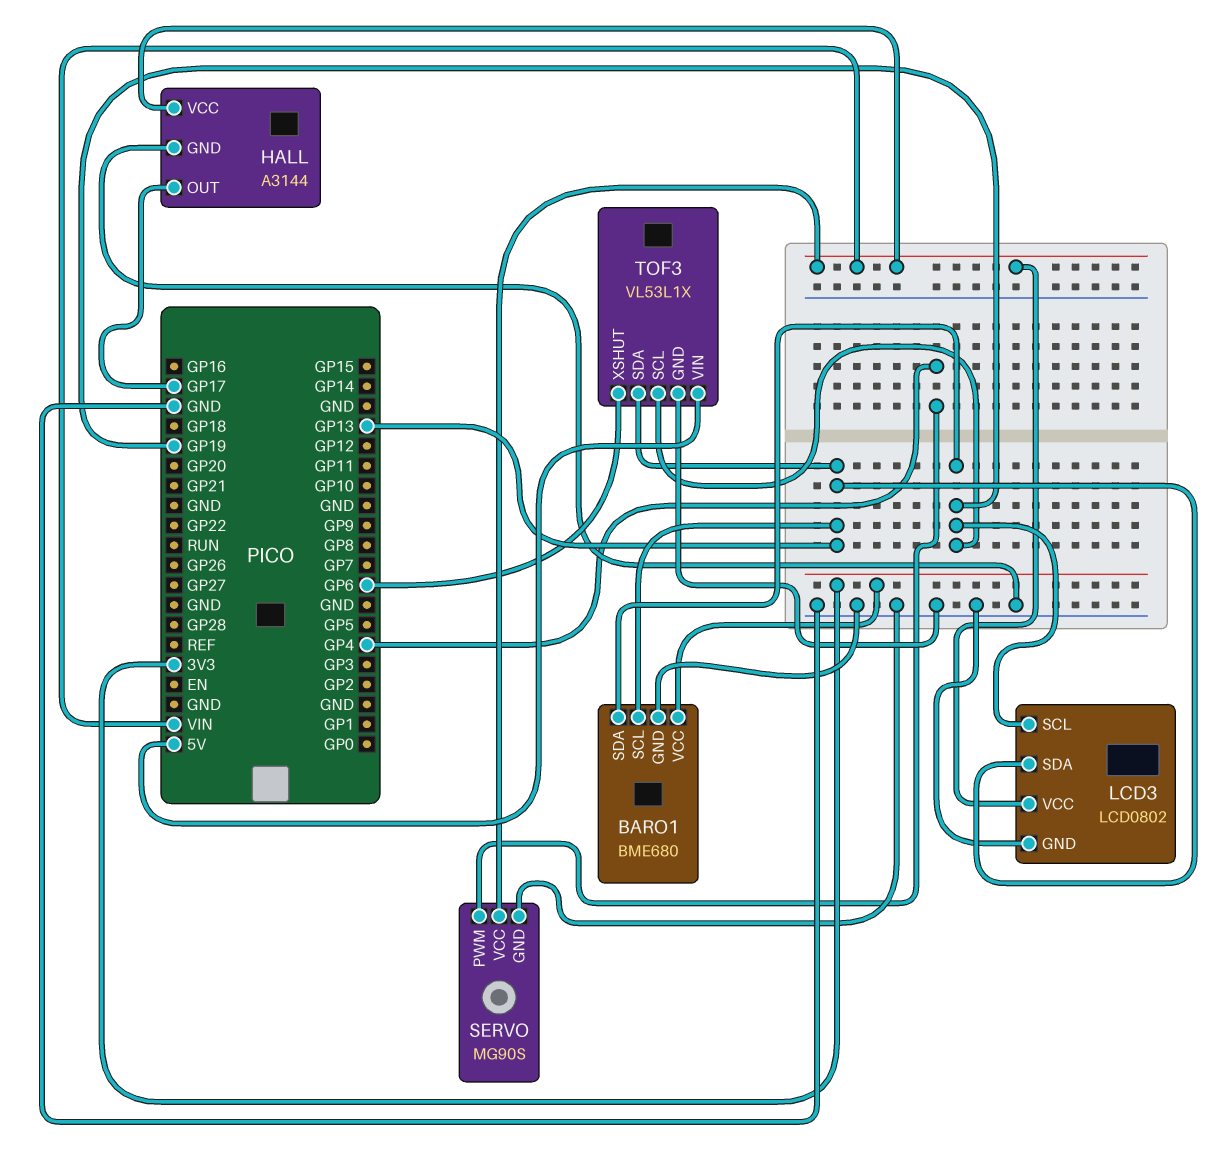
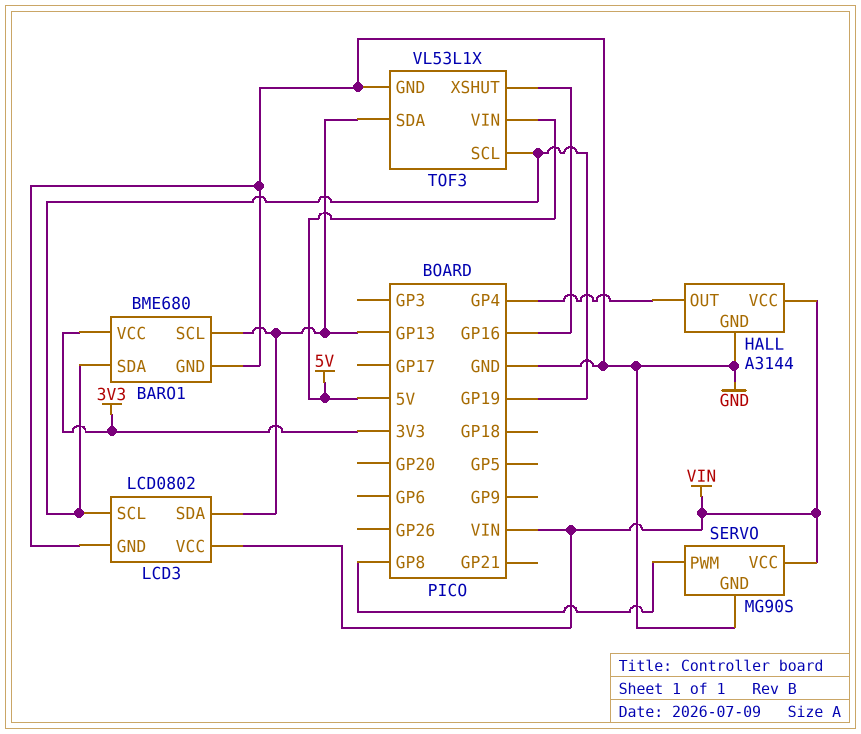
HALL pin OUT: GP17 -> GP4
SERVO pin PWM: GP4 -> GP8
TOF3 pin XSHUT: GP6 -> GP16

